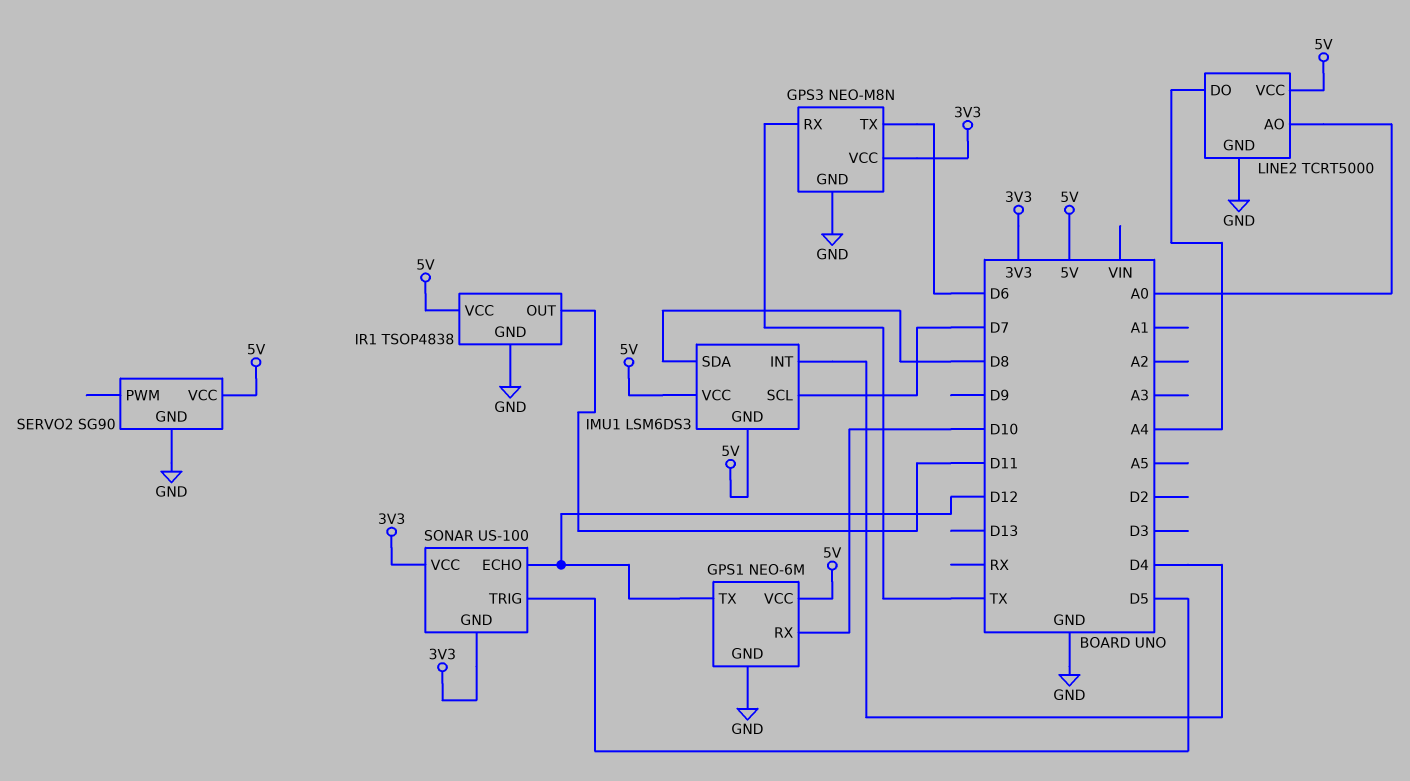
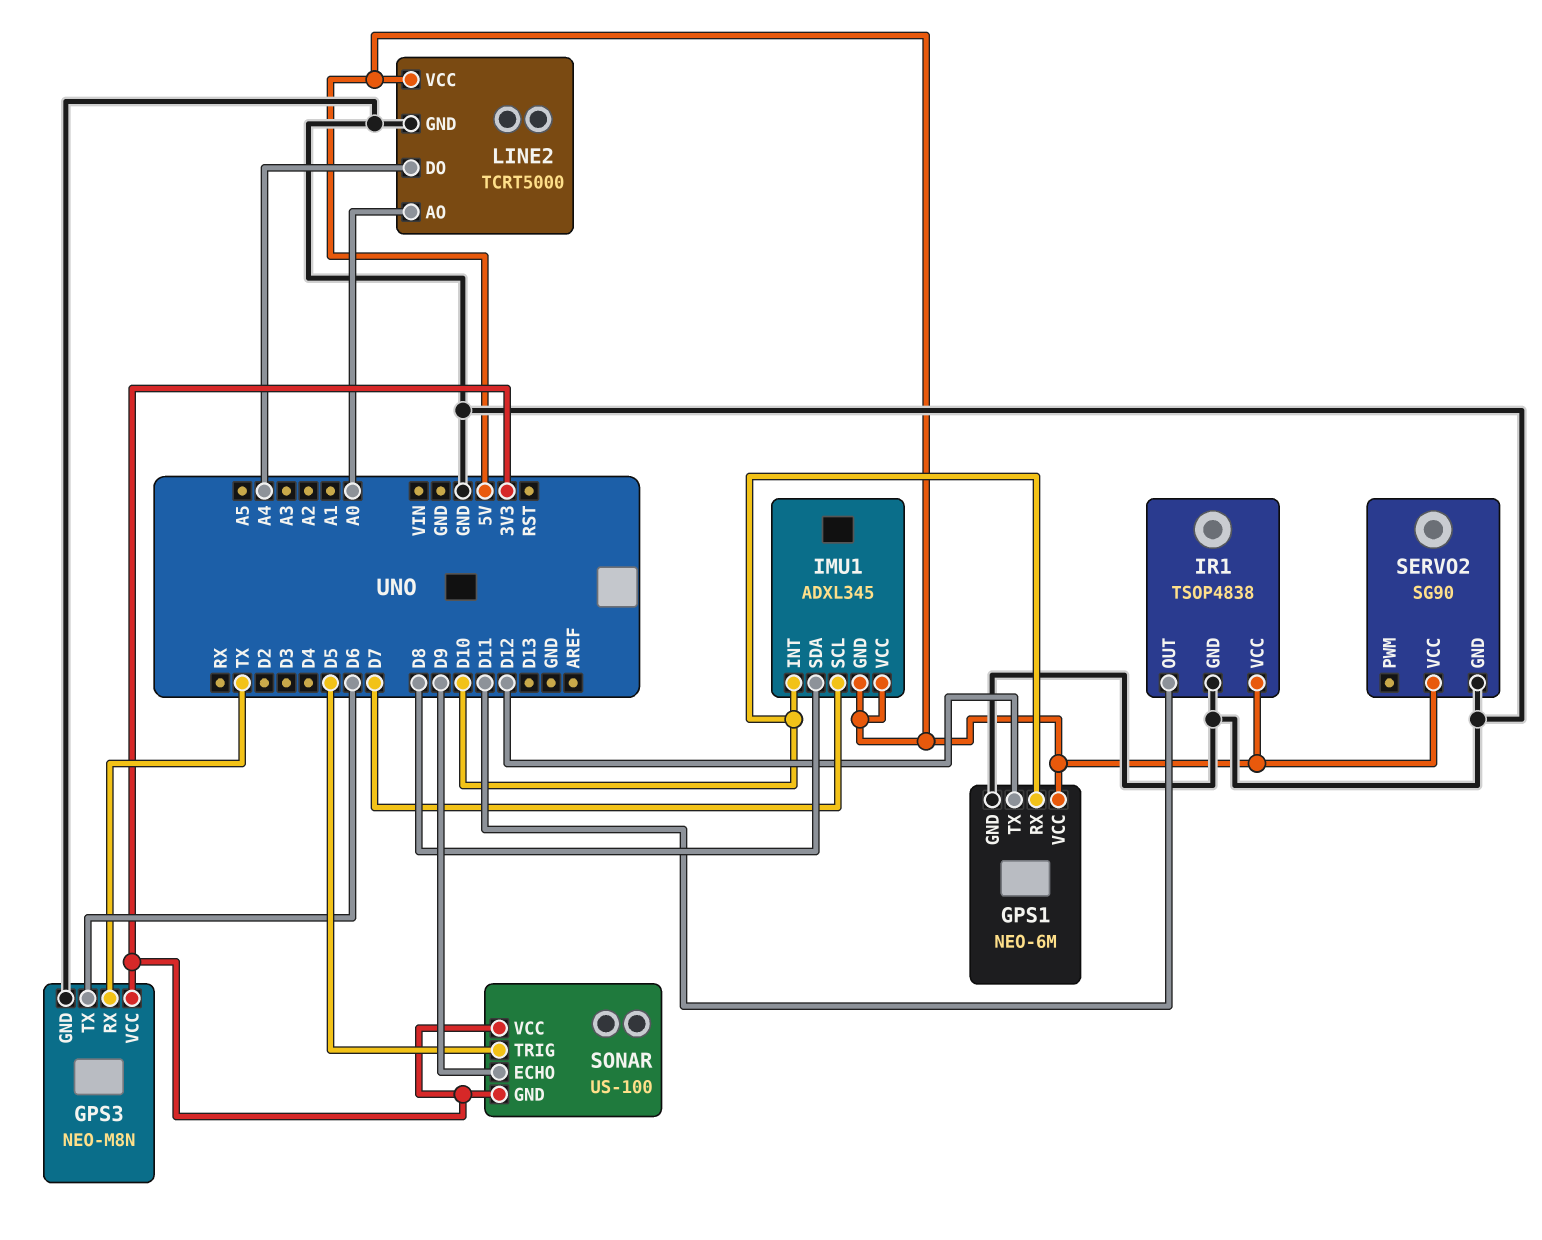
IMU1: LSM6DS3 -> ADXL345
IMU1 pin INT: D4 -> D10
SONAR pin ECHO: D12 -> D9

